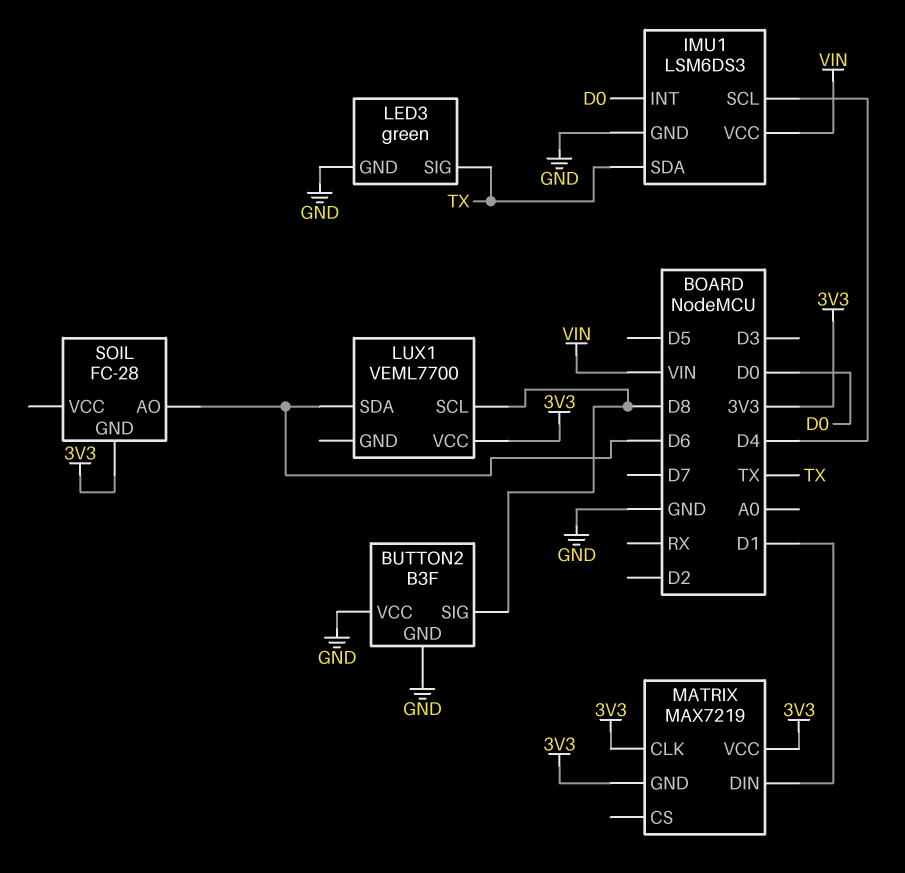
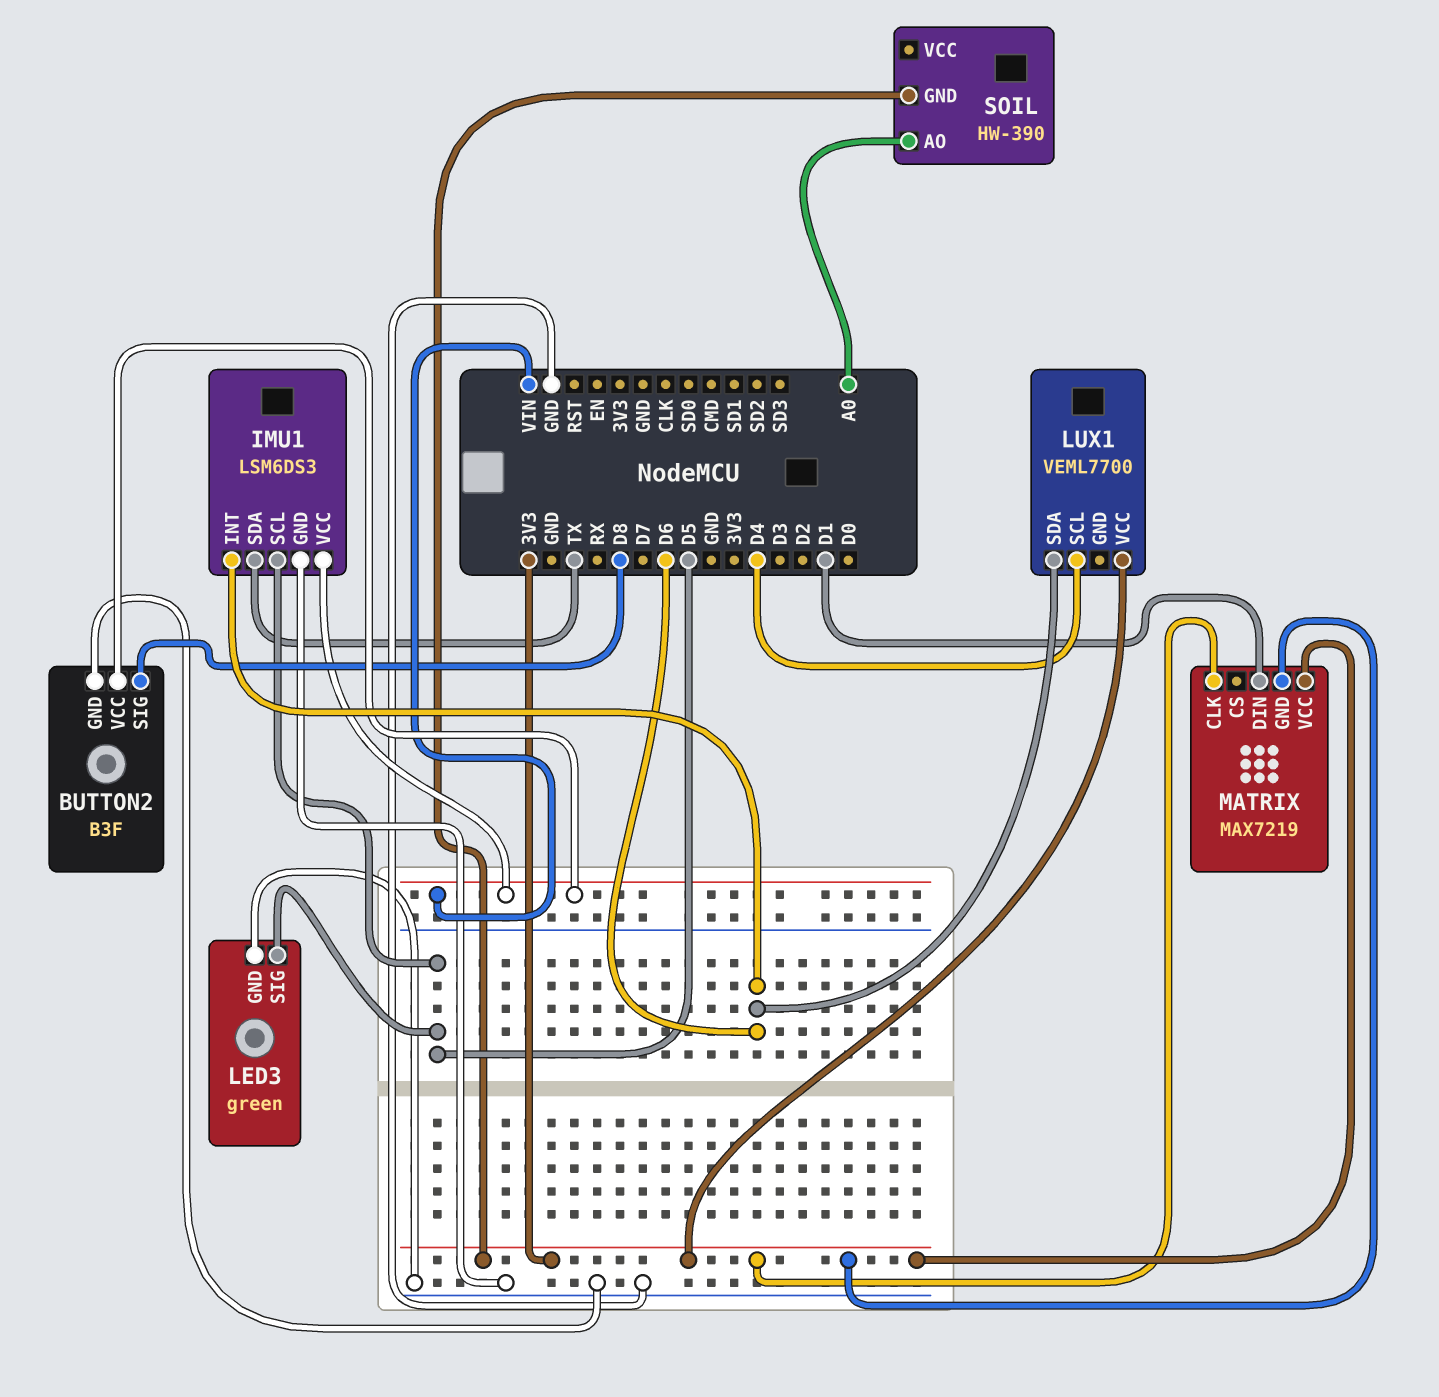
BUTTON2 pin VCC: GND -> VIN
IMU1 pin INT: D0 -> D6
IMU1 pin SCL: D4 -> D5
LED3 pin SIG: TX -> D5
LUX1 pin SCL: D8 -> D4
SOIL: FC-28 -> HW-390
SOIL pin AO: D6 -> A0

